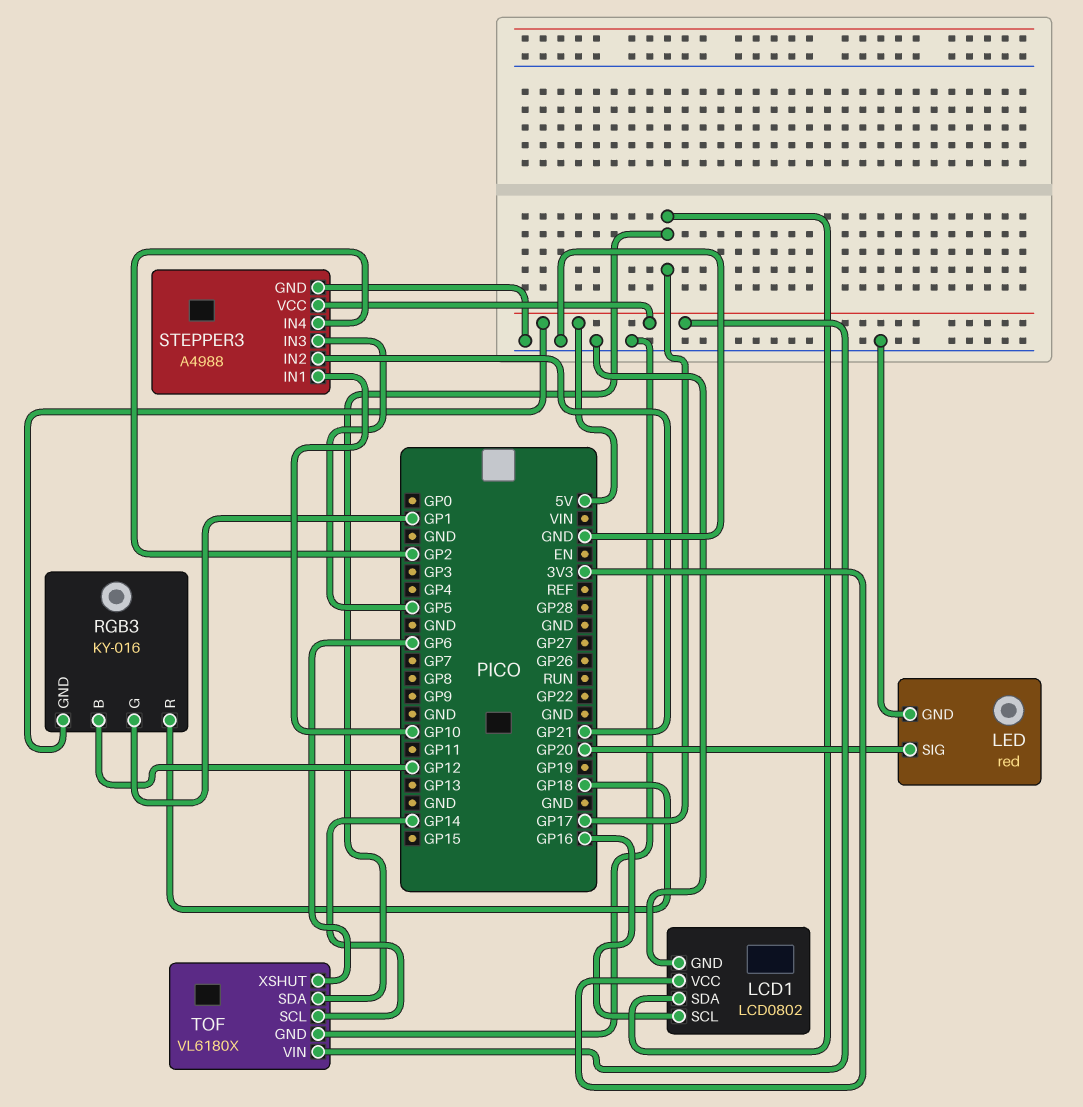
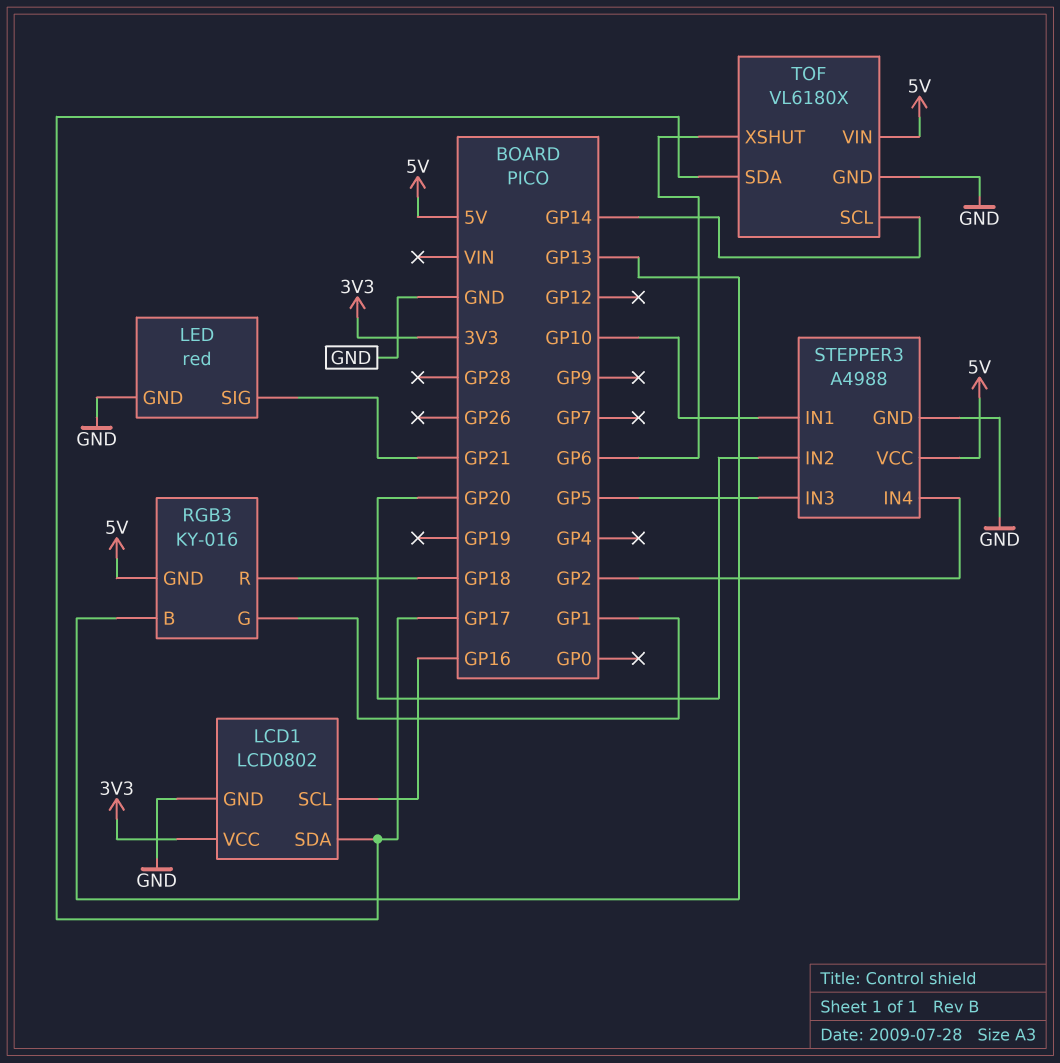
LED pin SIG: GP20 -> GP21
RGB3 pin B: GP12 -> GP13
STEPPER3 pin IN2: GP21 -> GP20

